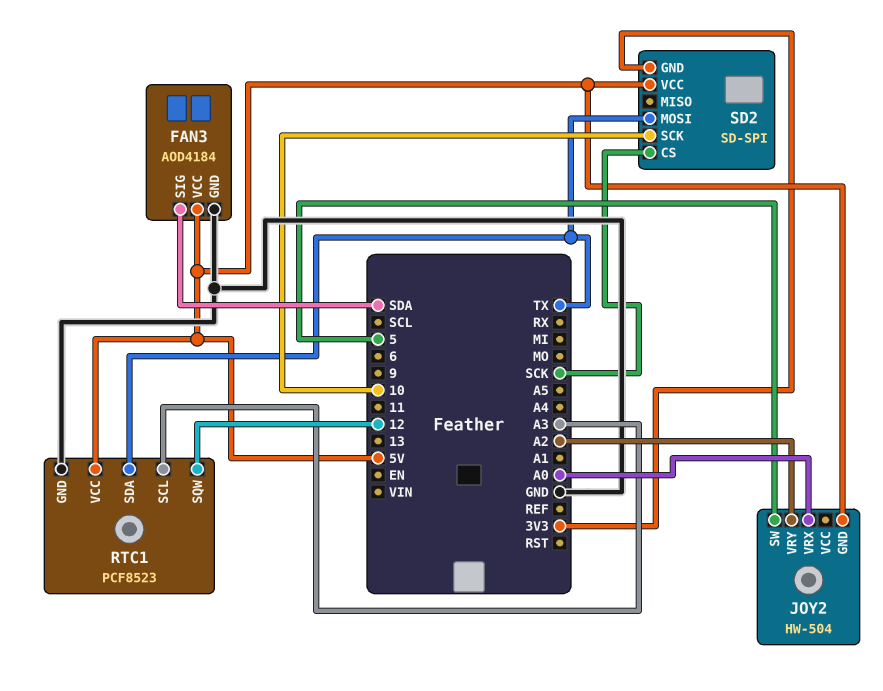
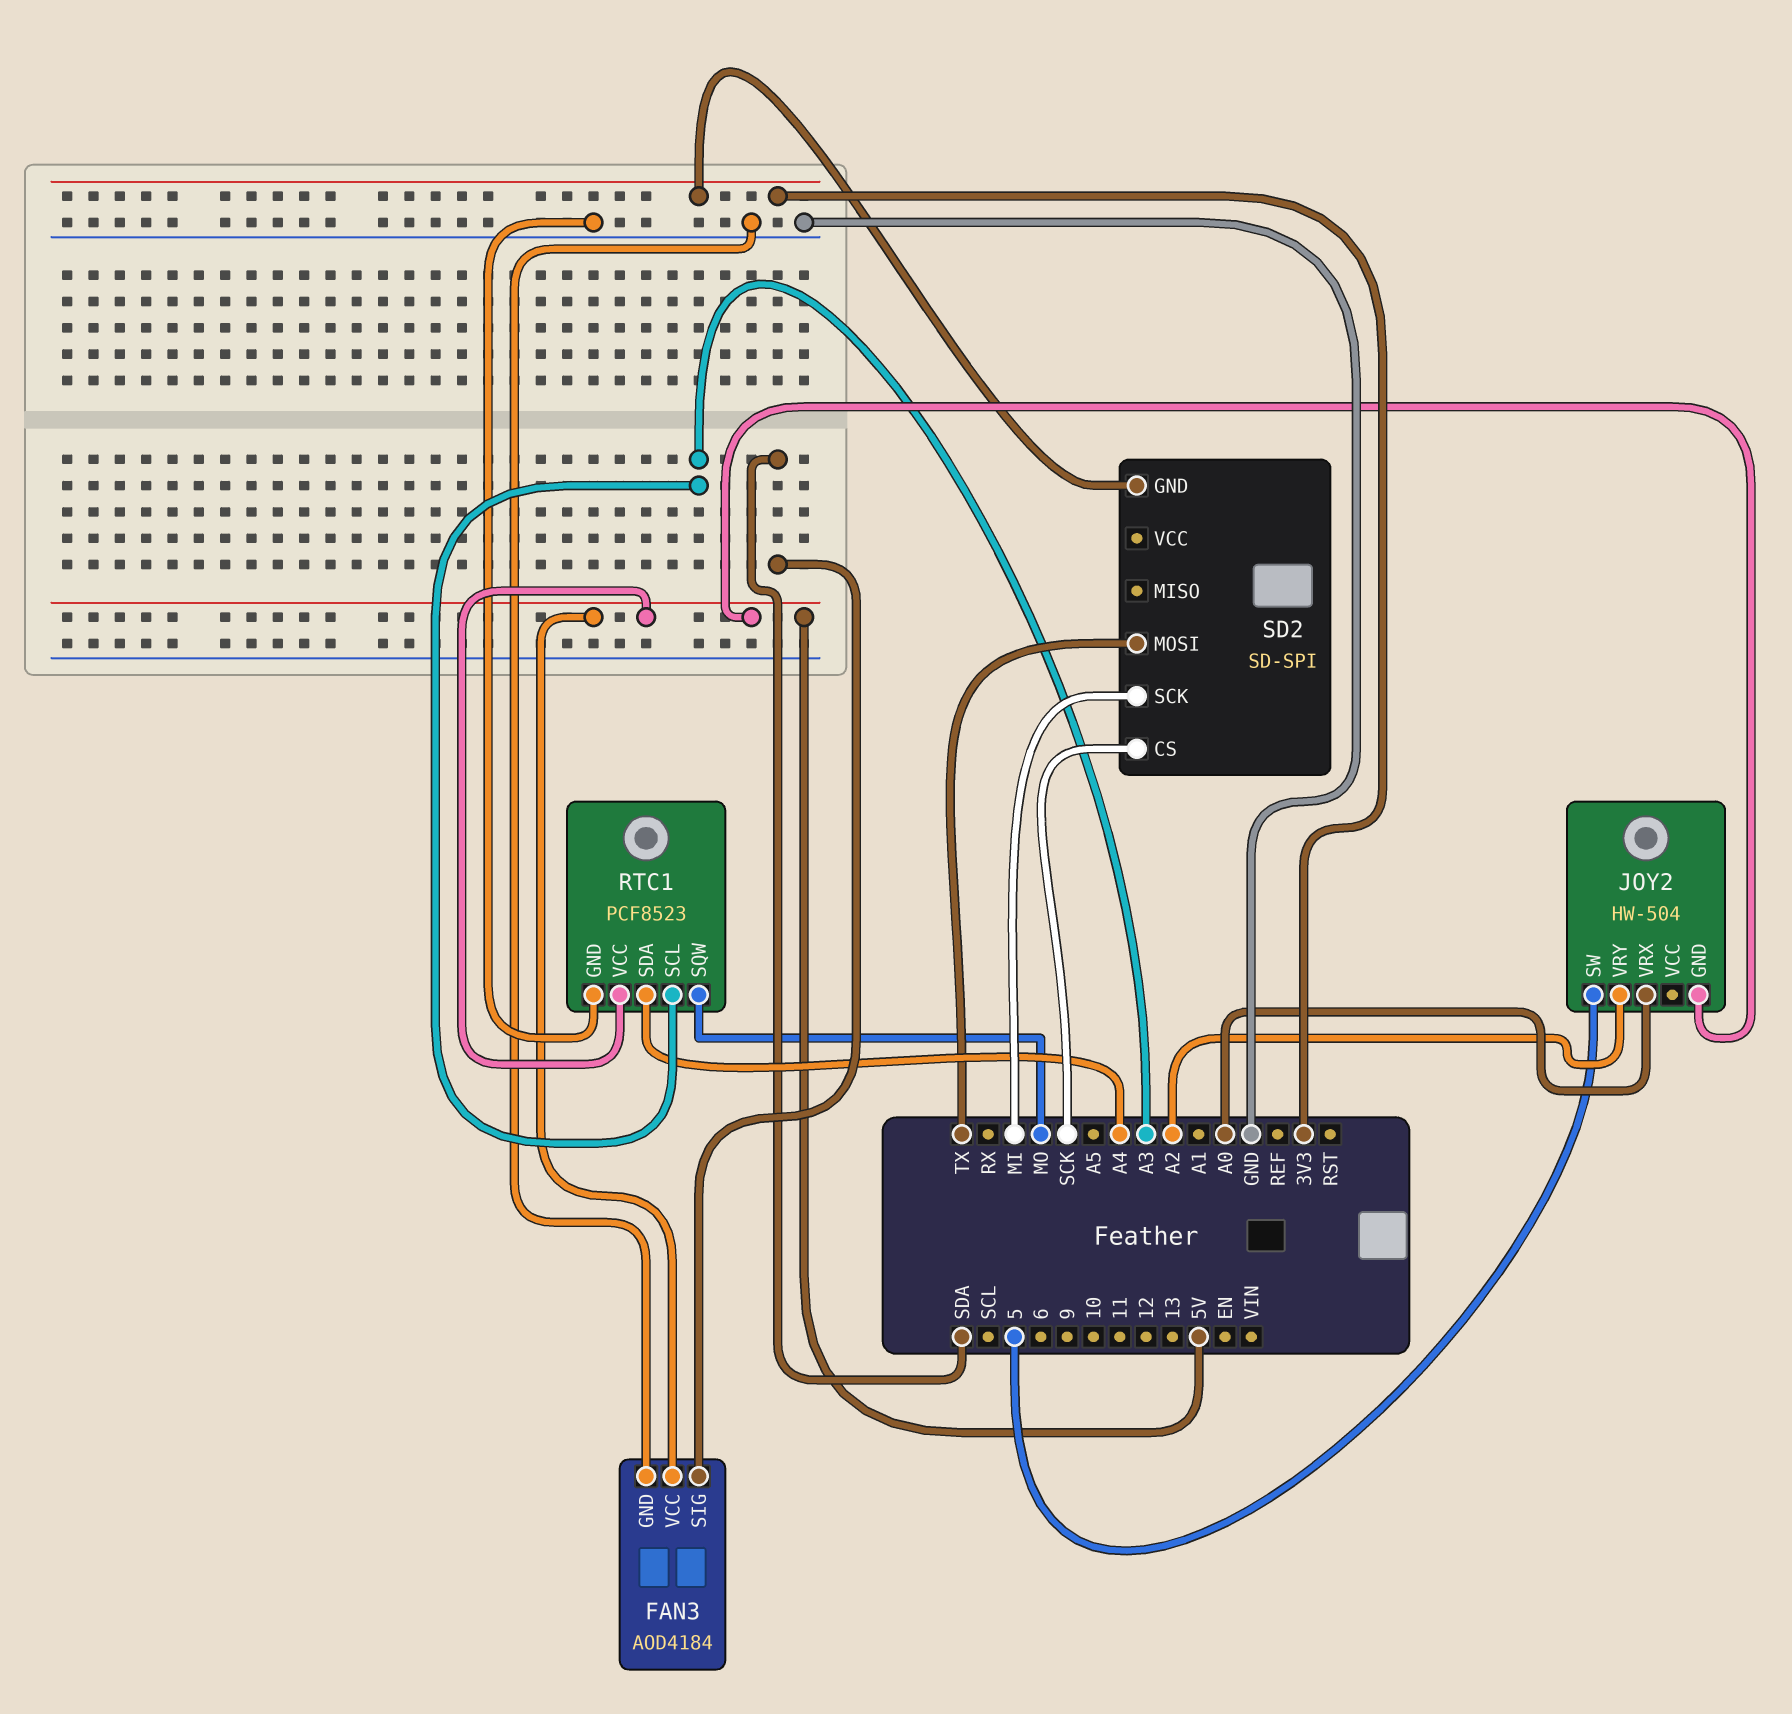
RTC1 pin SDA: TX -> A4
RTC1 pin SQW: 12 -> MO
SD2 pin SCK: 10 -> MI
SD2 pin VCC: 5V -> none

